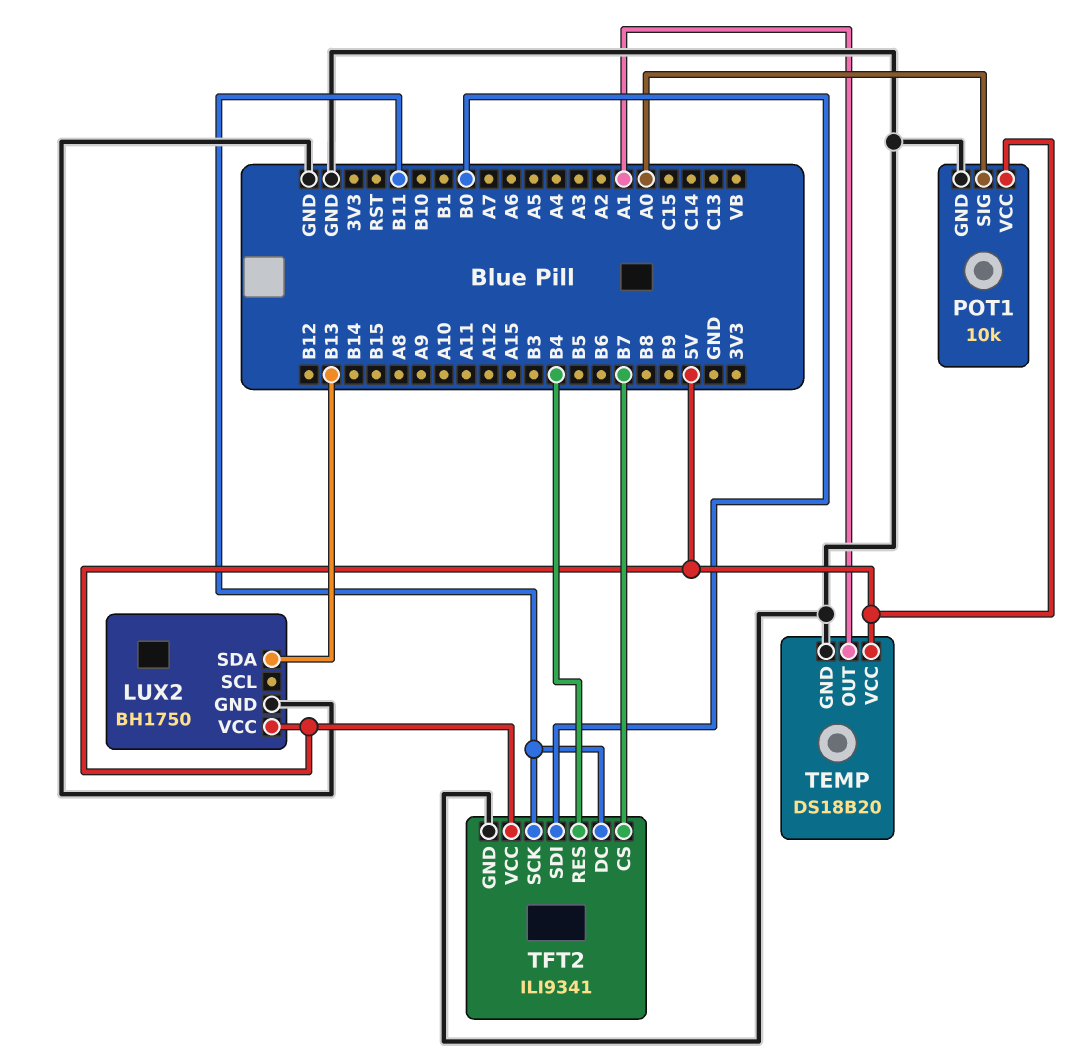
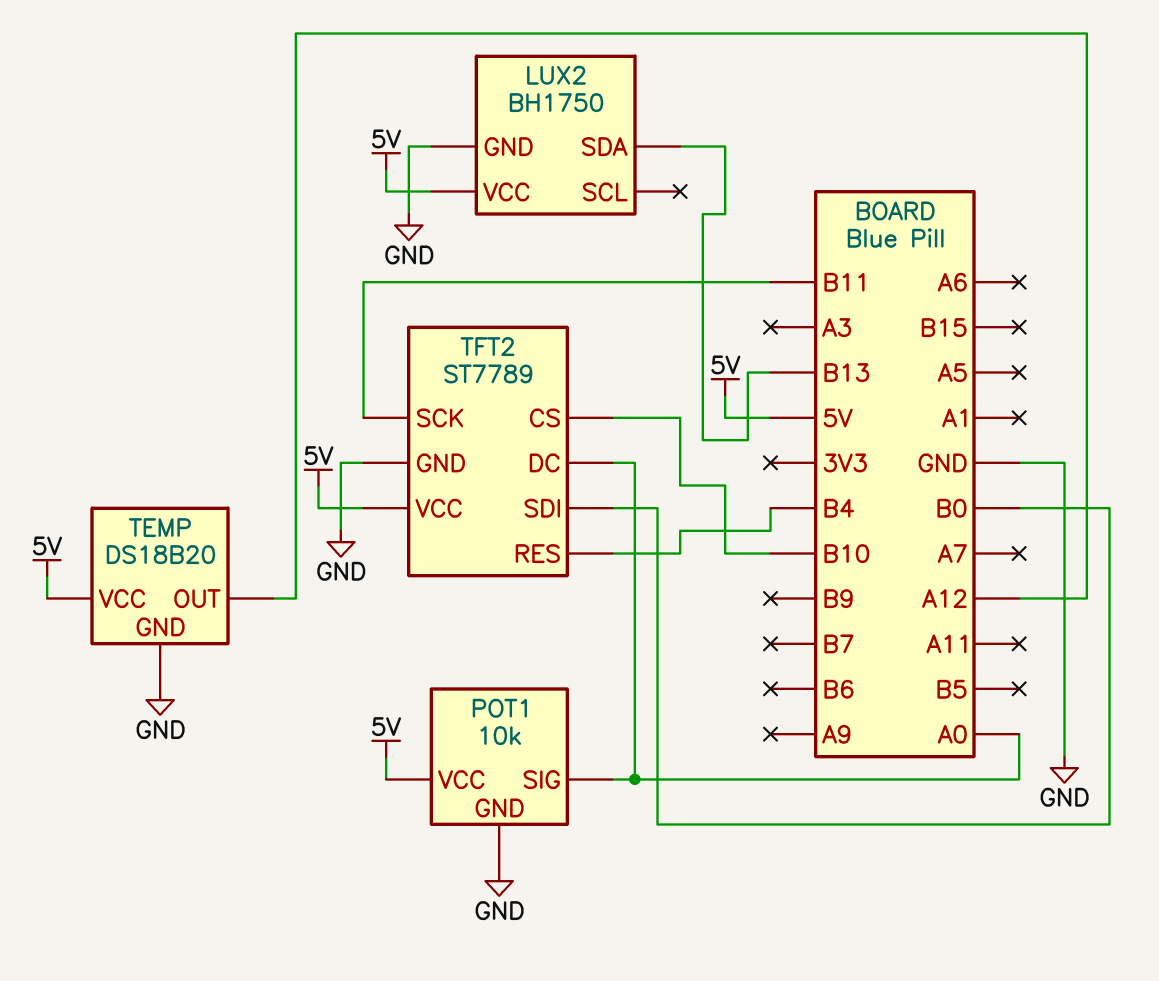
TEMP pin OUT: A1 -> A12
TFT2: ILI9341 -> ST7789
TFT2 pin CS: B7 -> B10
TFT2 pin DC: B11 -> A0

